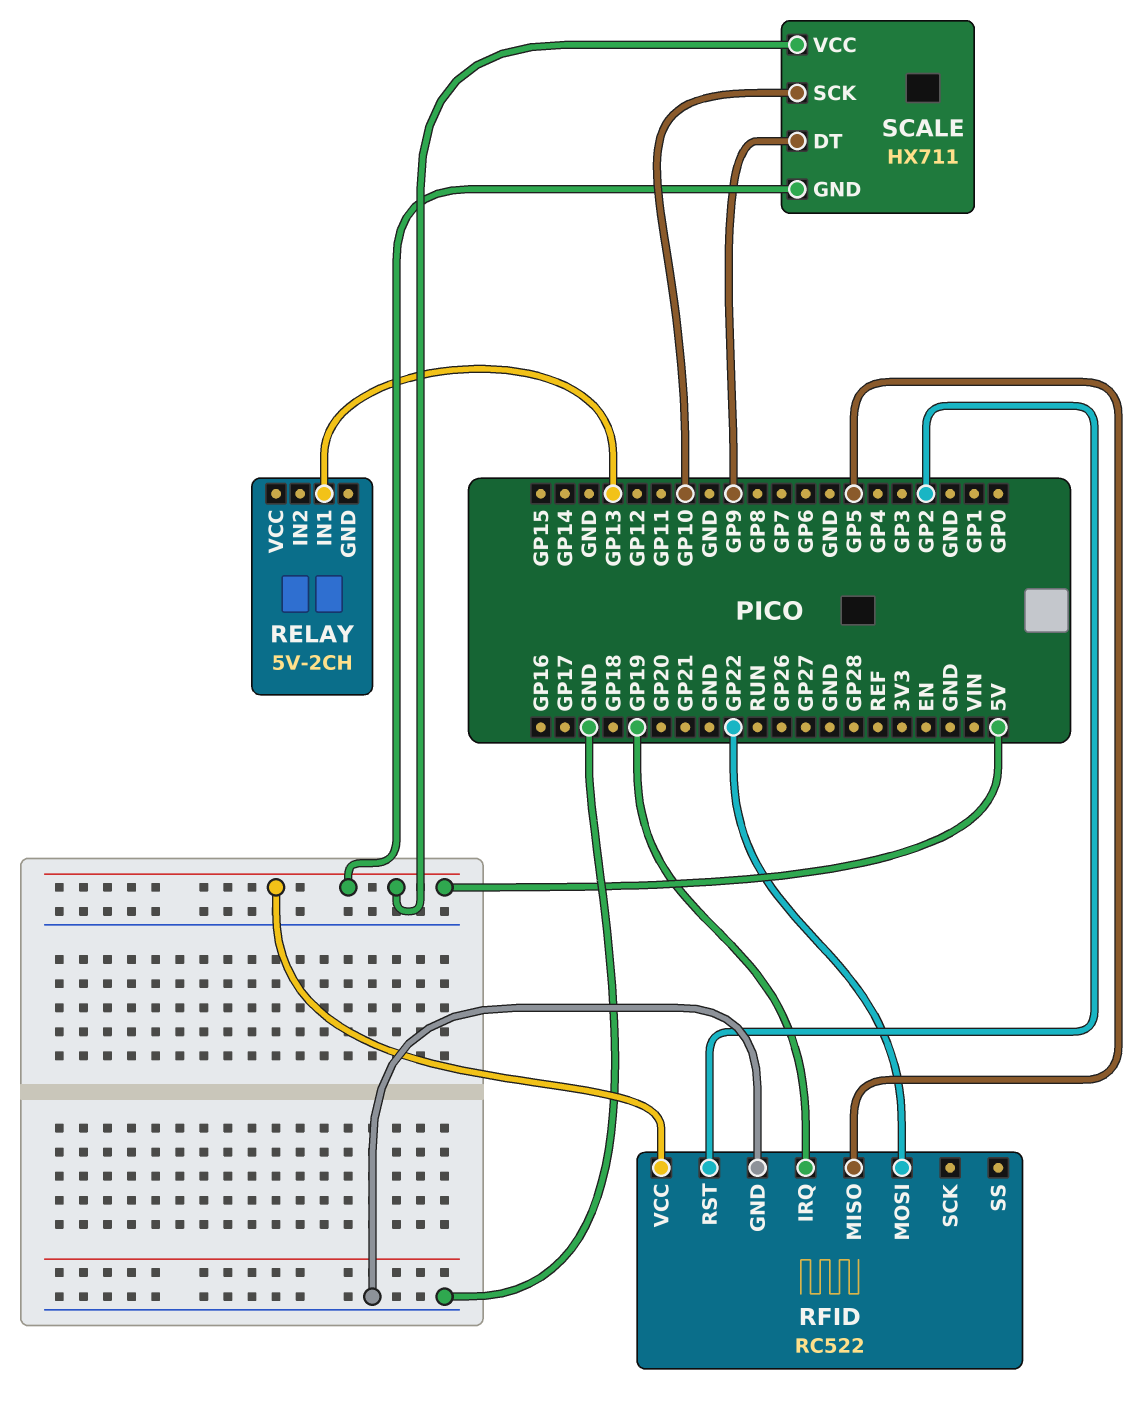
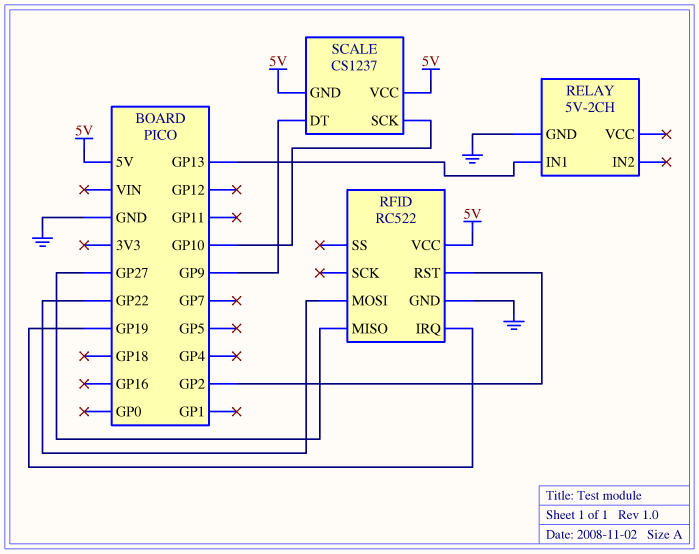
RELAY pin GND: none -> GND
RFID pin MISO: GP5 -> GP27
SCALE: HX711 -> CS1237

